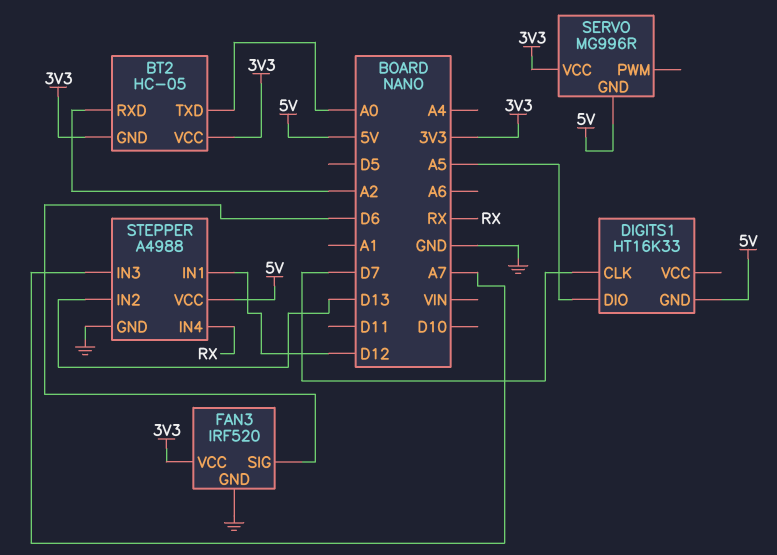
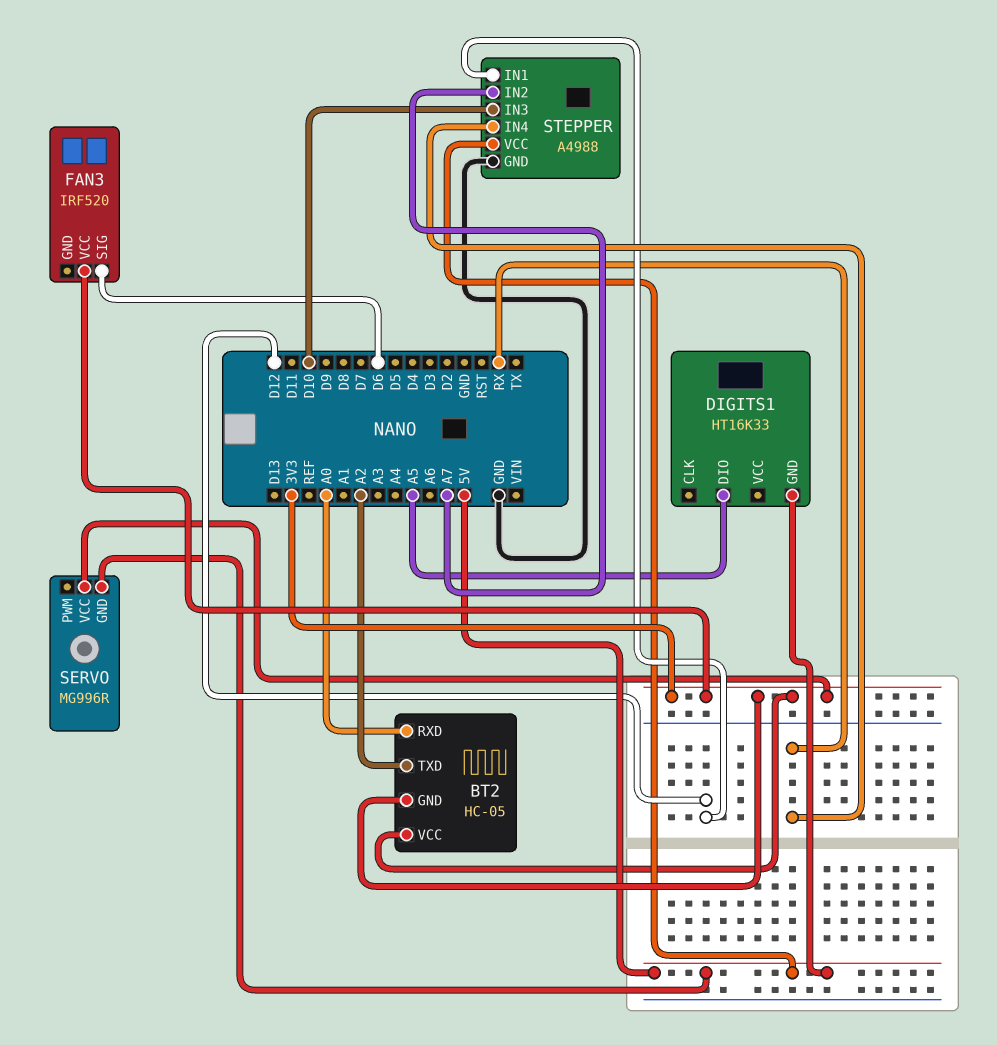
BT2 pin RXD: A2 -> A0
BT2 pin TXD: A0 -> A2
DIGITS1 pin CLK: D7 -> none
FAN3 pin GND: GND -> none
STEPPER pin IN2: D13 -> A7
STEPPER pin IN3: A7 -> D10

